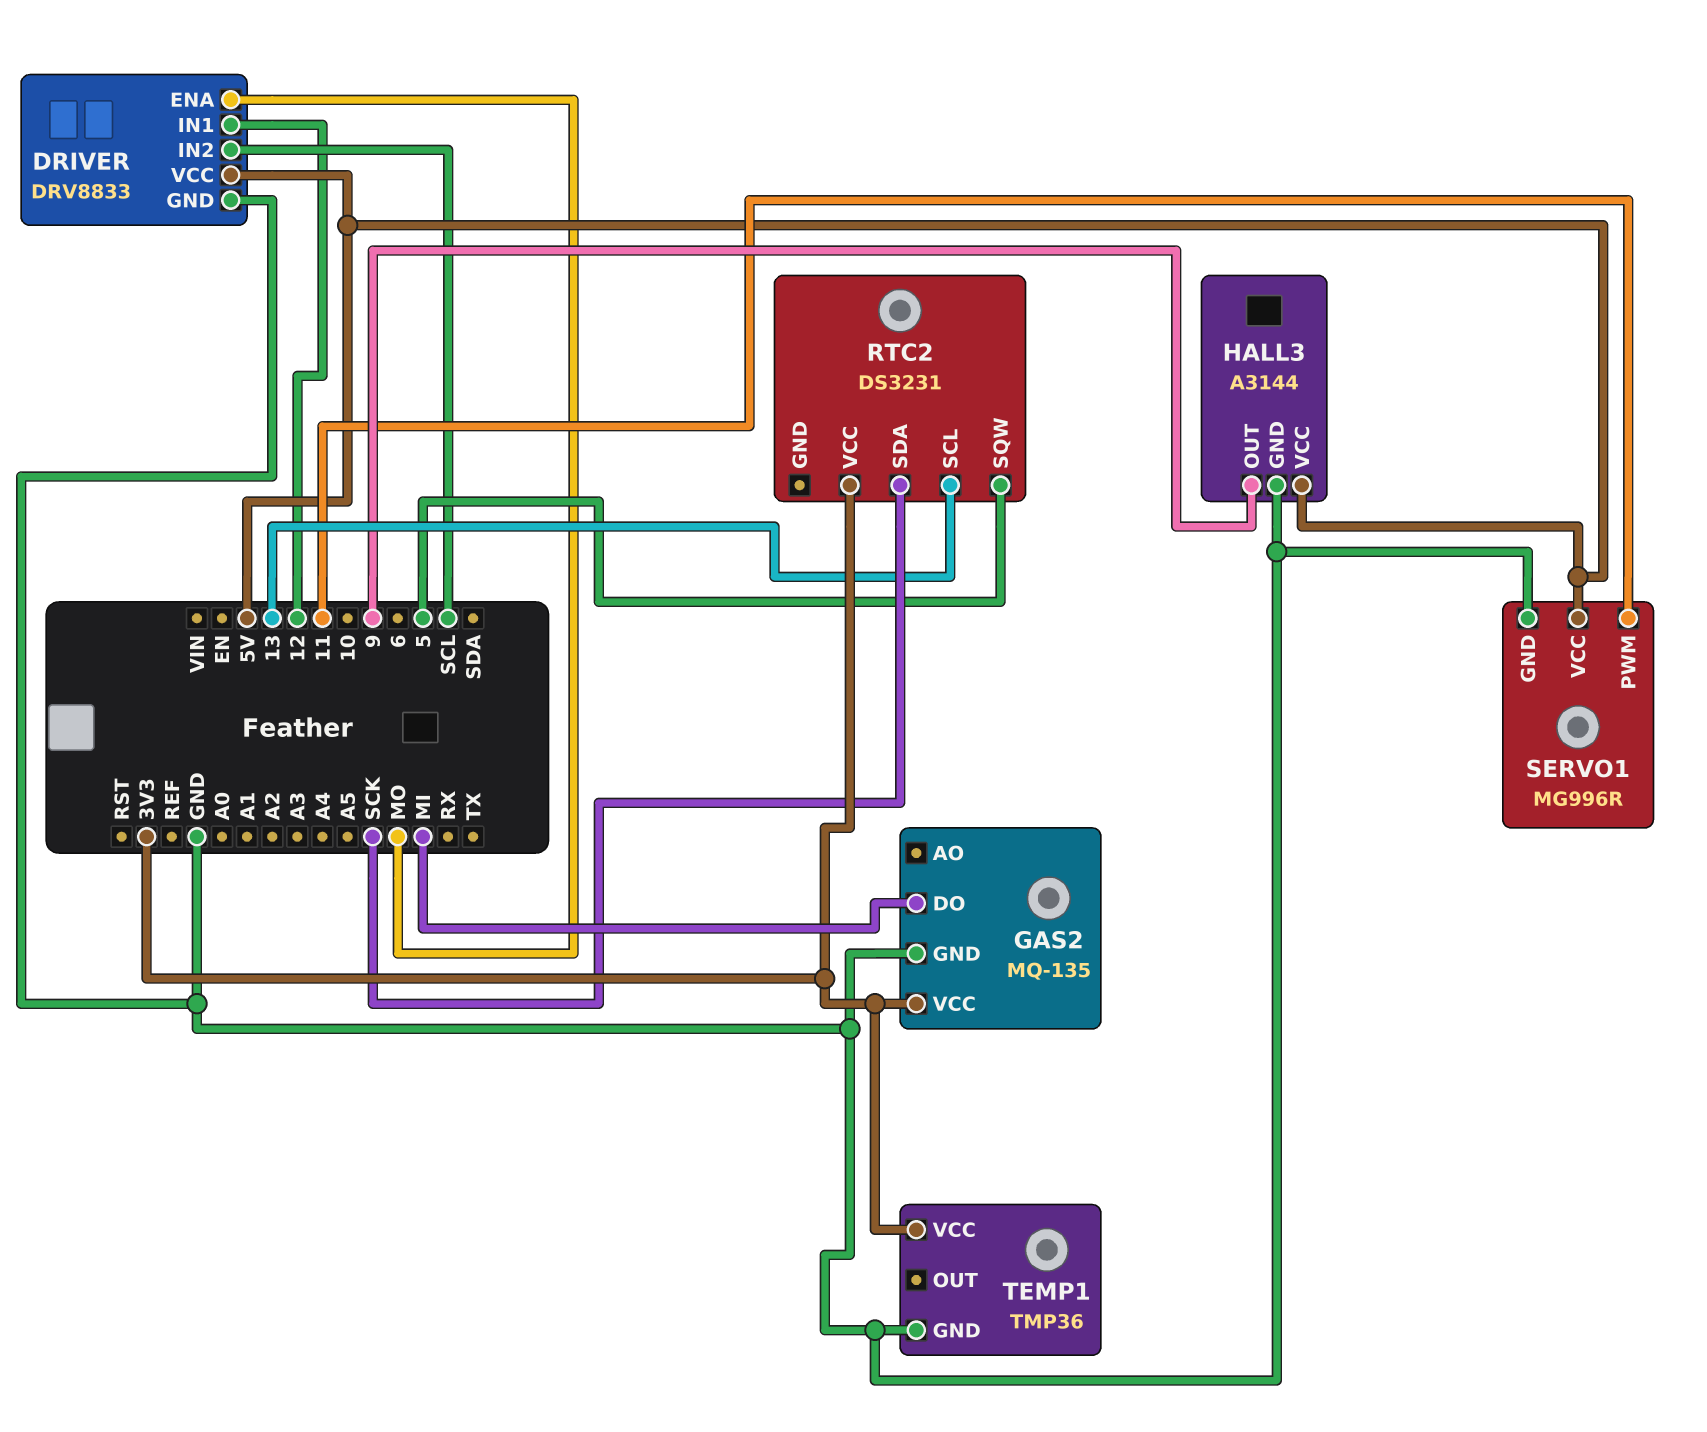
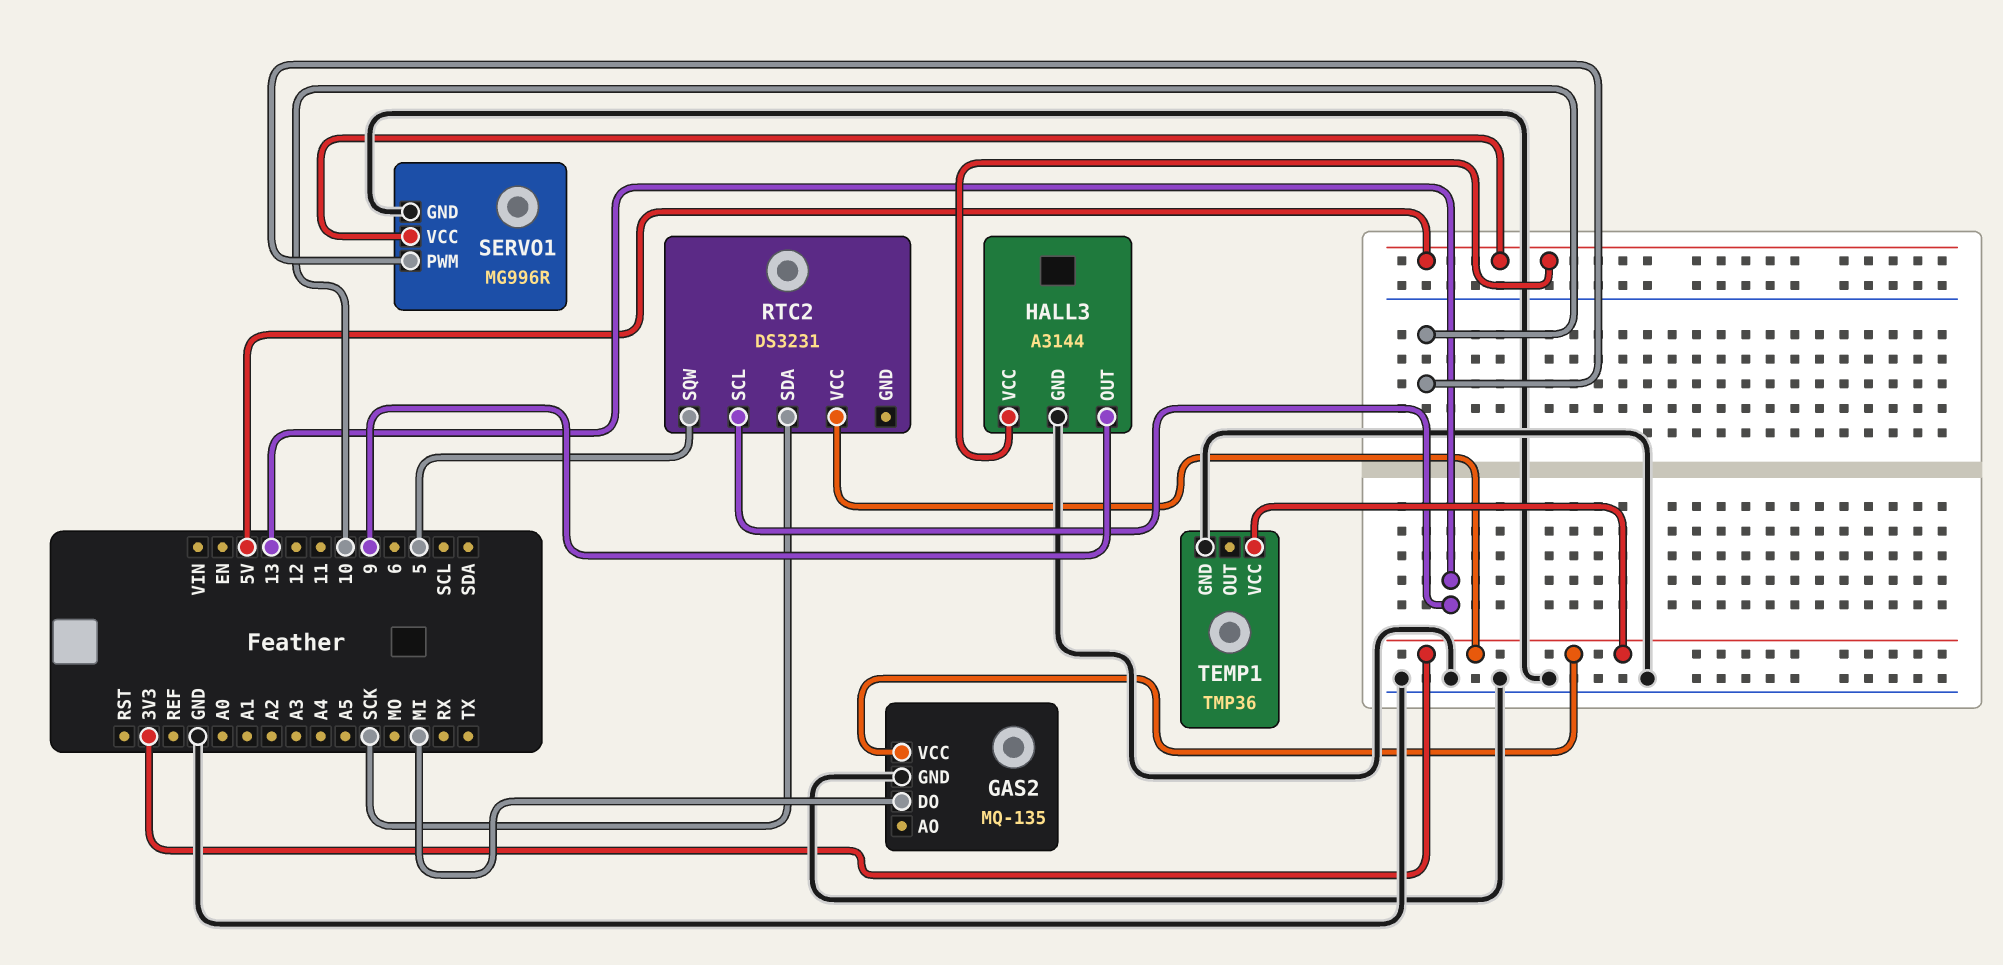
DRIVER: DRV8833 -> none
DRIVER pin ENA: MO -> none
DRIVER pin GND: GND -> none
DRIVER pin IN1: 12 -> none
DRIVER pin IN2: SCL -> none
DRIVER pin VCC: 5V -> none
SERVO1 pin PWM: 11 -> 10

